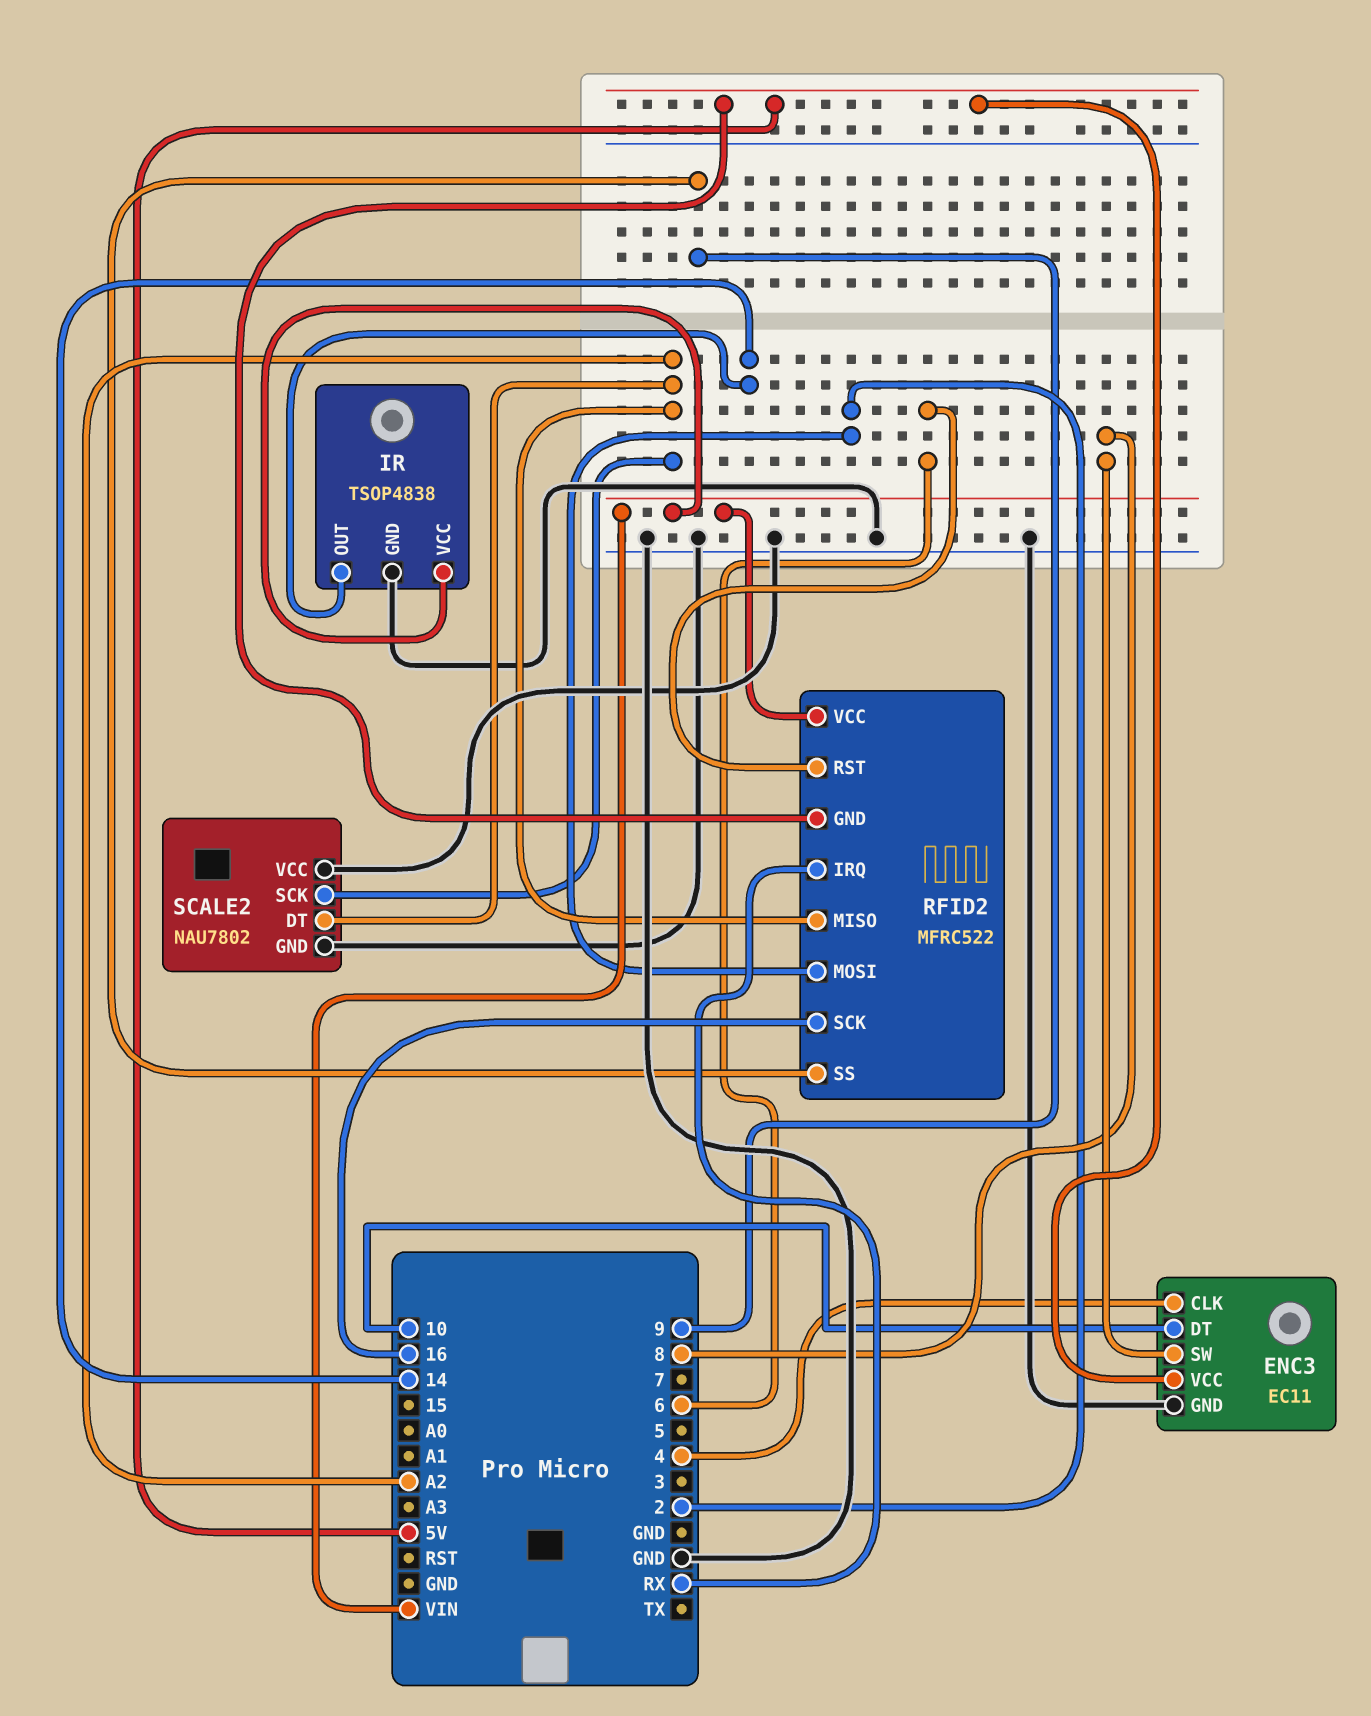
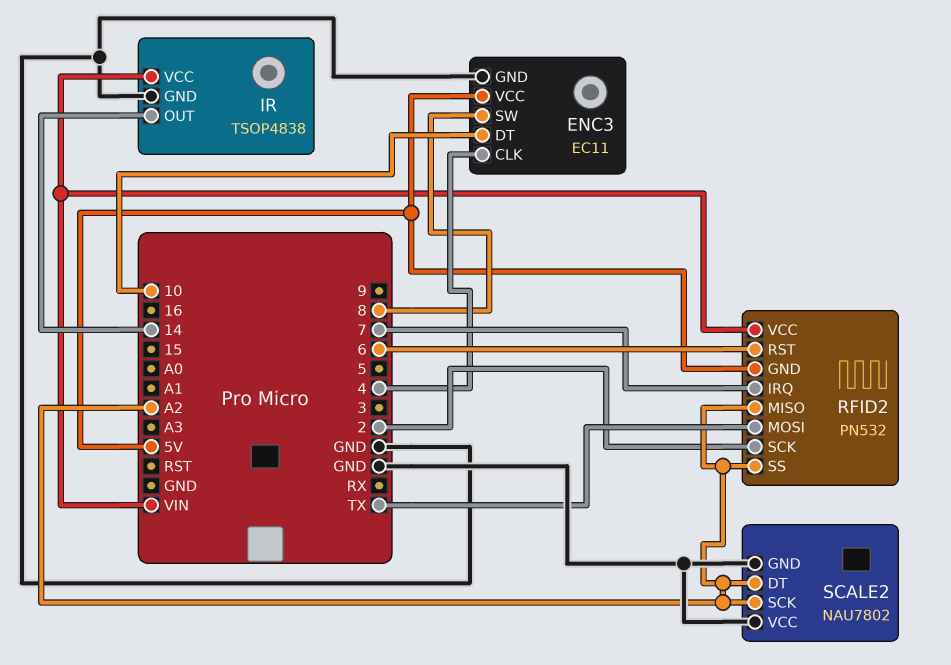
RFID2: MFRC522 -> PN532
RFID2 pin IRQ: RX -> 7
RFID2 pin MOSI: 2 -> TX
RFID2 pin SCK: 16 -> 2
RFID2 pin SS: 9 -> A2

